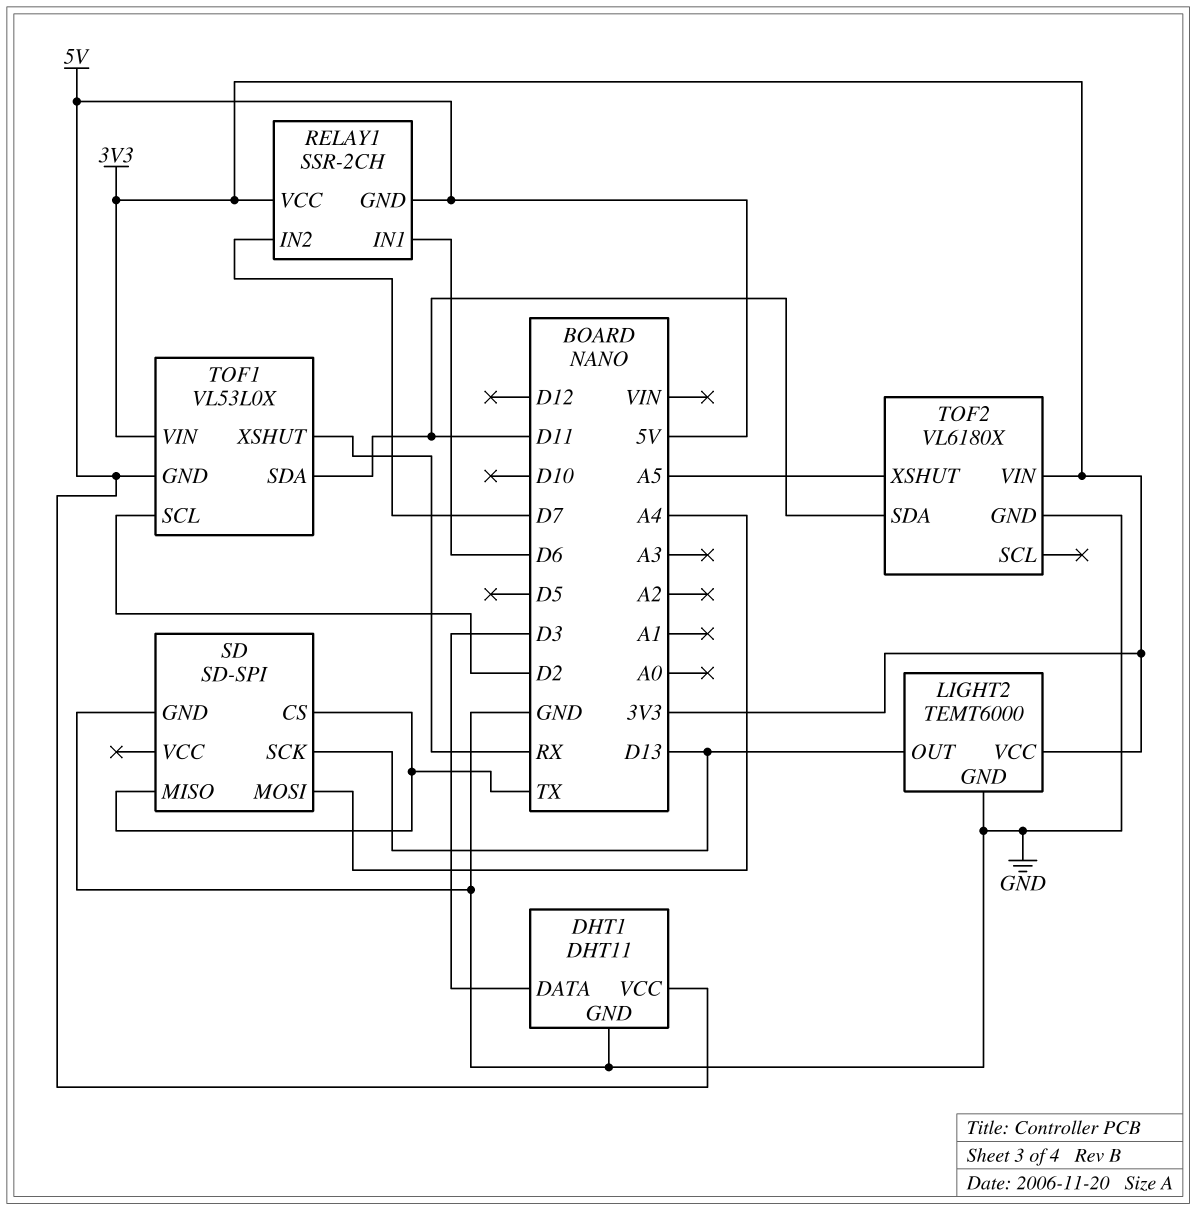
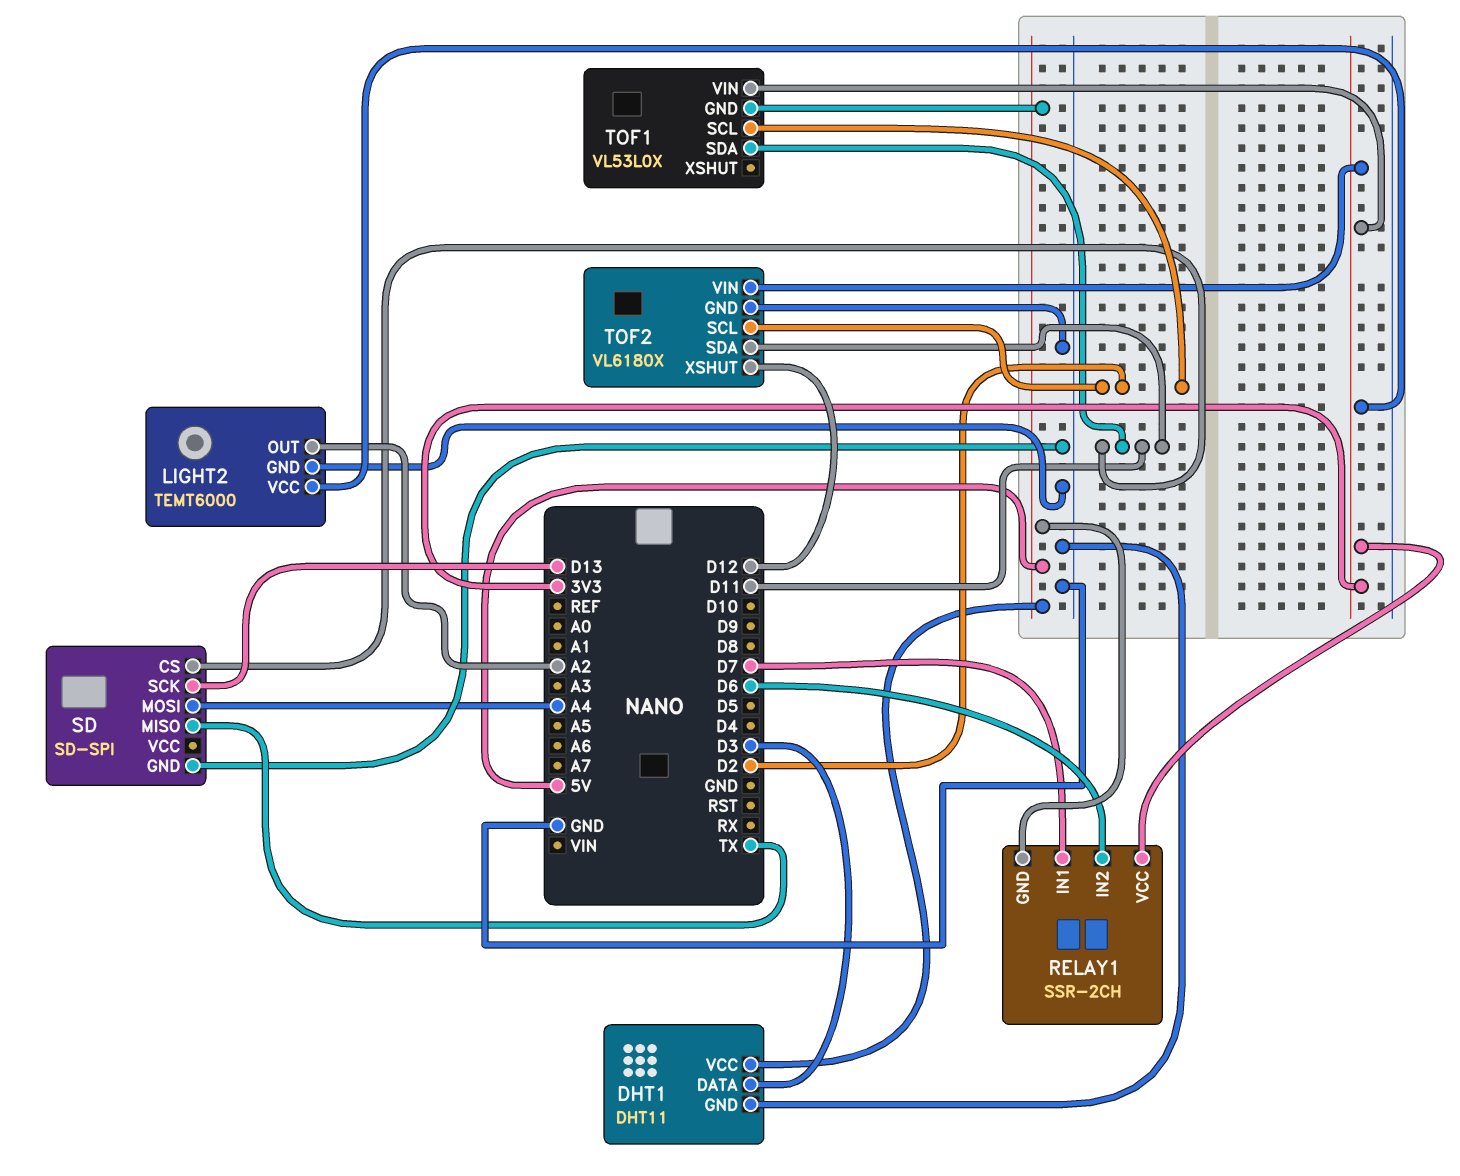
LIGHT2 pin OUT: D13 -> A2
RELAY1 pin IN1: D6 -> D7
RELAY1 pin IN2: D7 -> D6
SD pin CS: TX -> D11
TOF1 pin XSHUT: RX -> none
TOF2 pin SCL: none -> D2
TOF2 pin XSHUT: A5 -> D12

